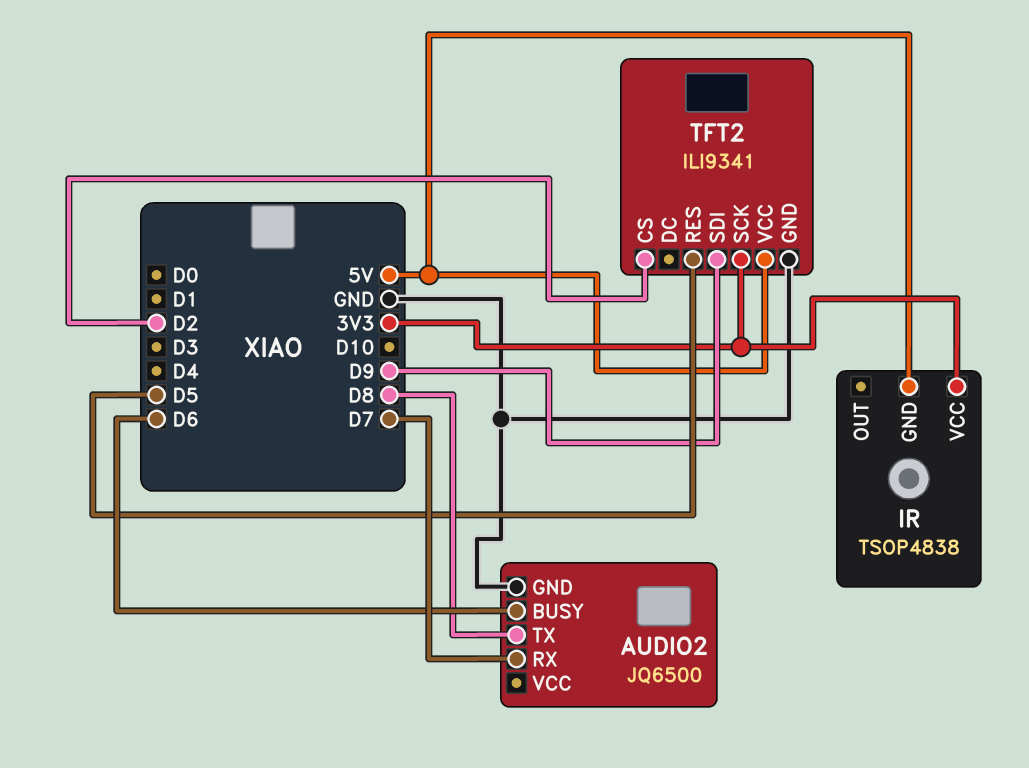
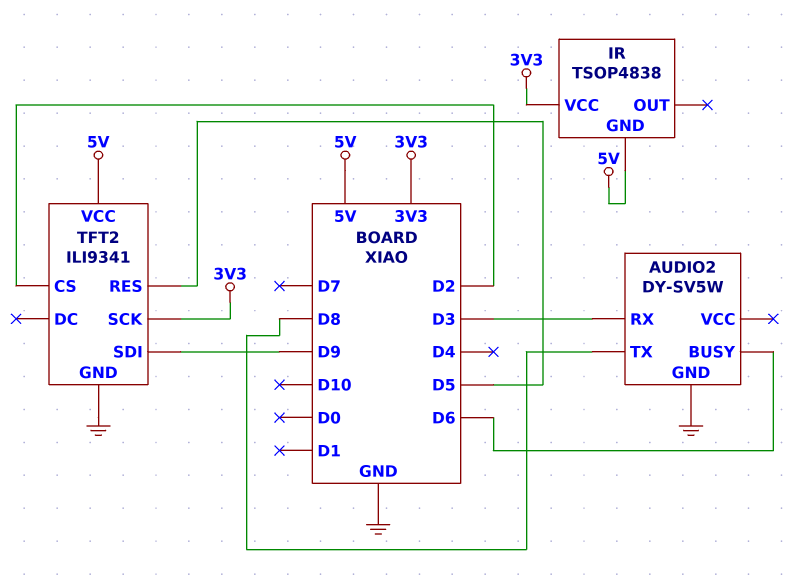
AUDIO2: JQ6500 -> DY-SV5W
AUDIO2 pin RX: D7 -> D3

